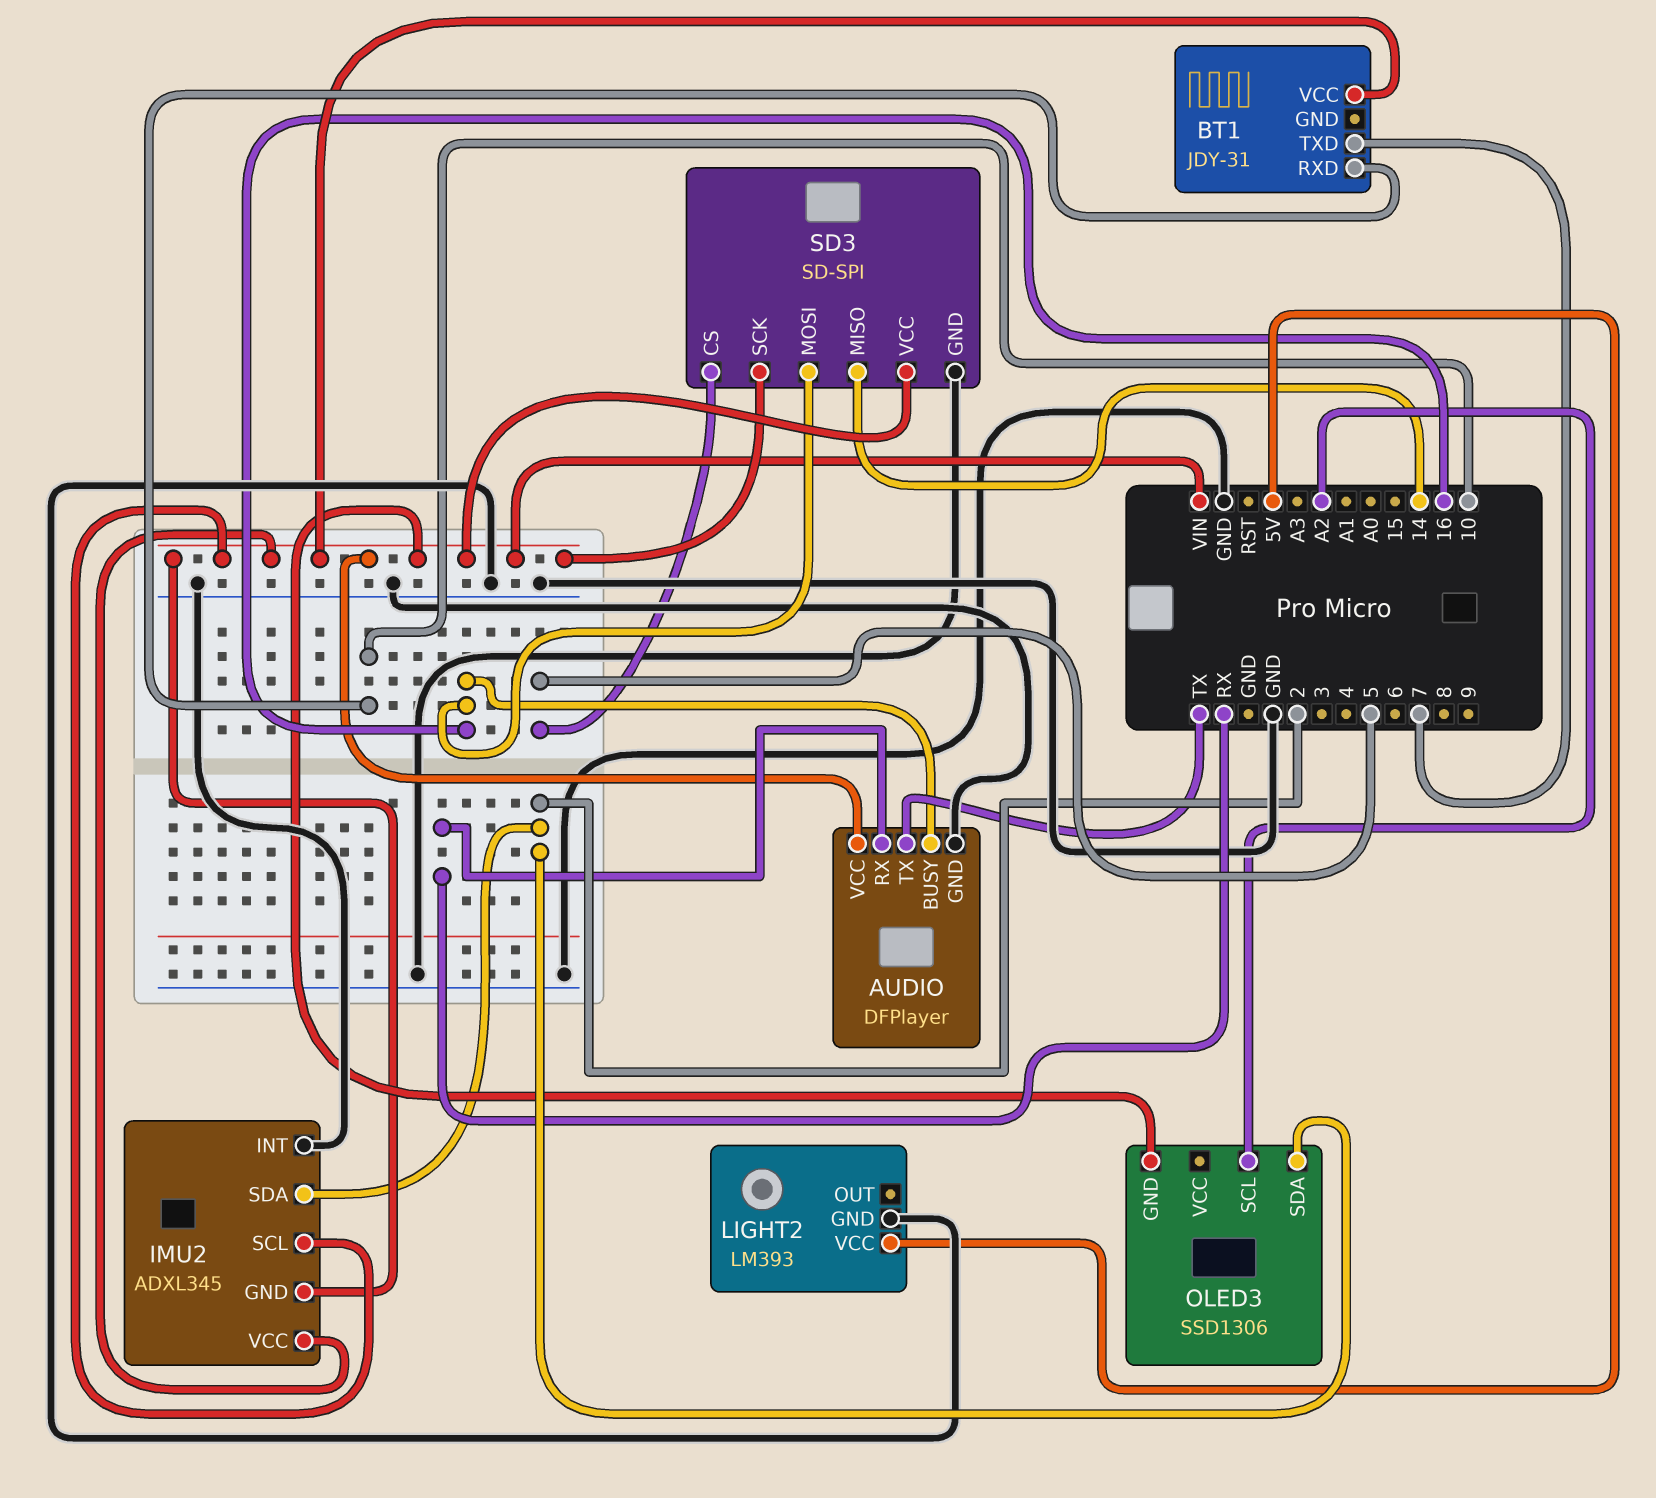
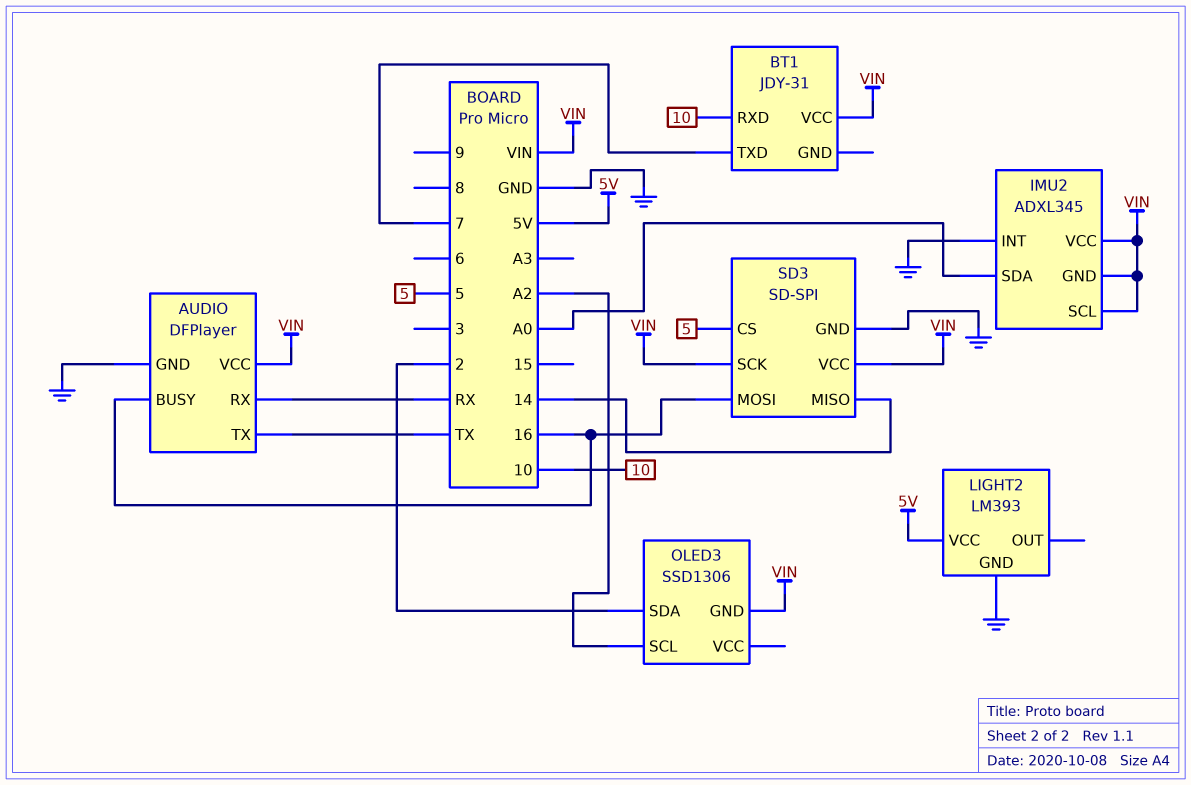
IMU2 pin SDA: 2 -> A0

